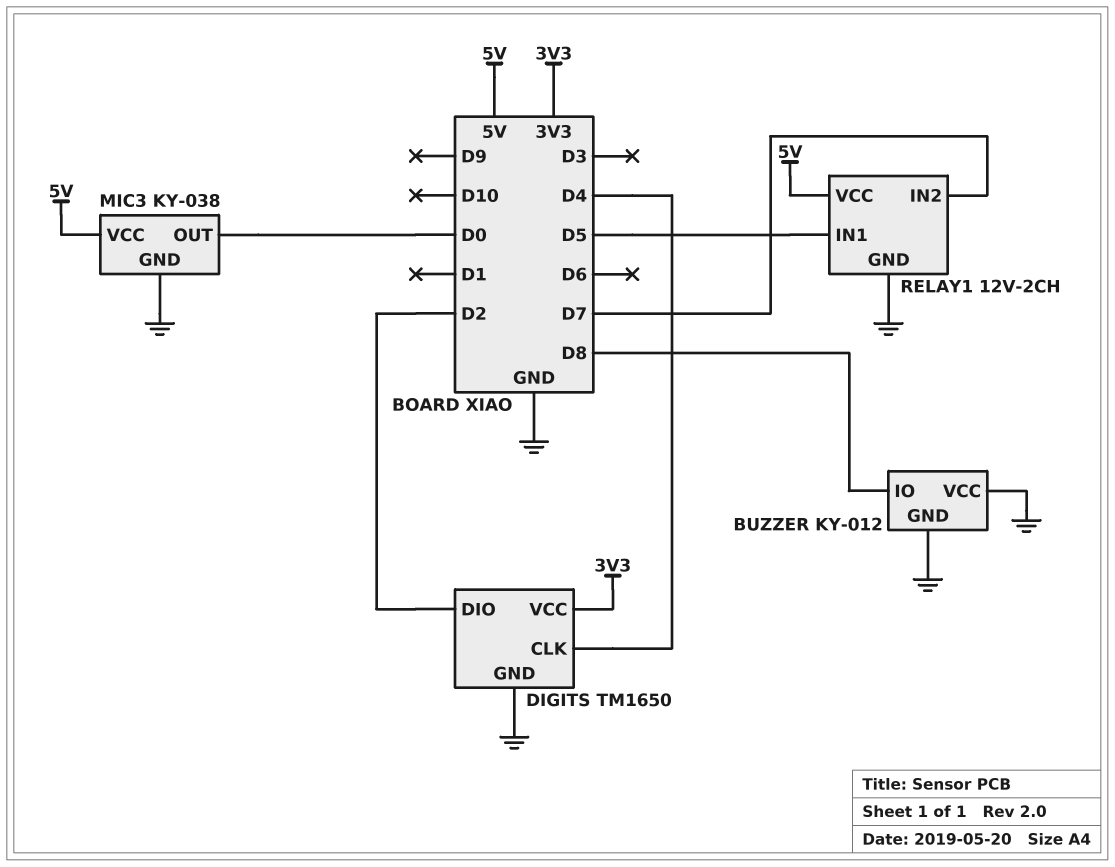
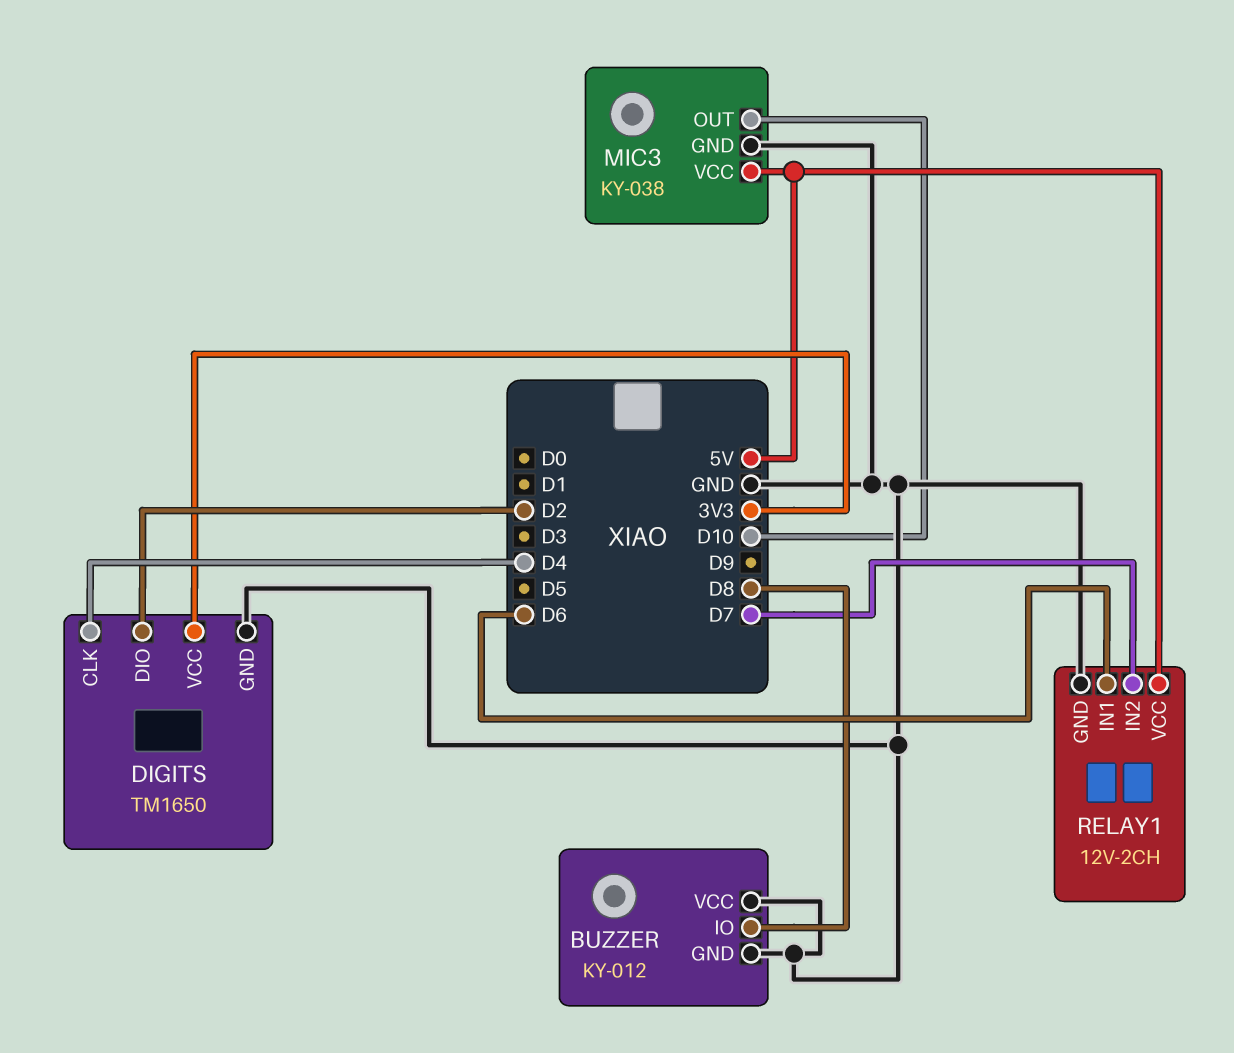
MIC3 pin OUT: D0 -> D10
RELAY1 pin IN1: D5 -> D6

